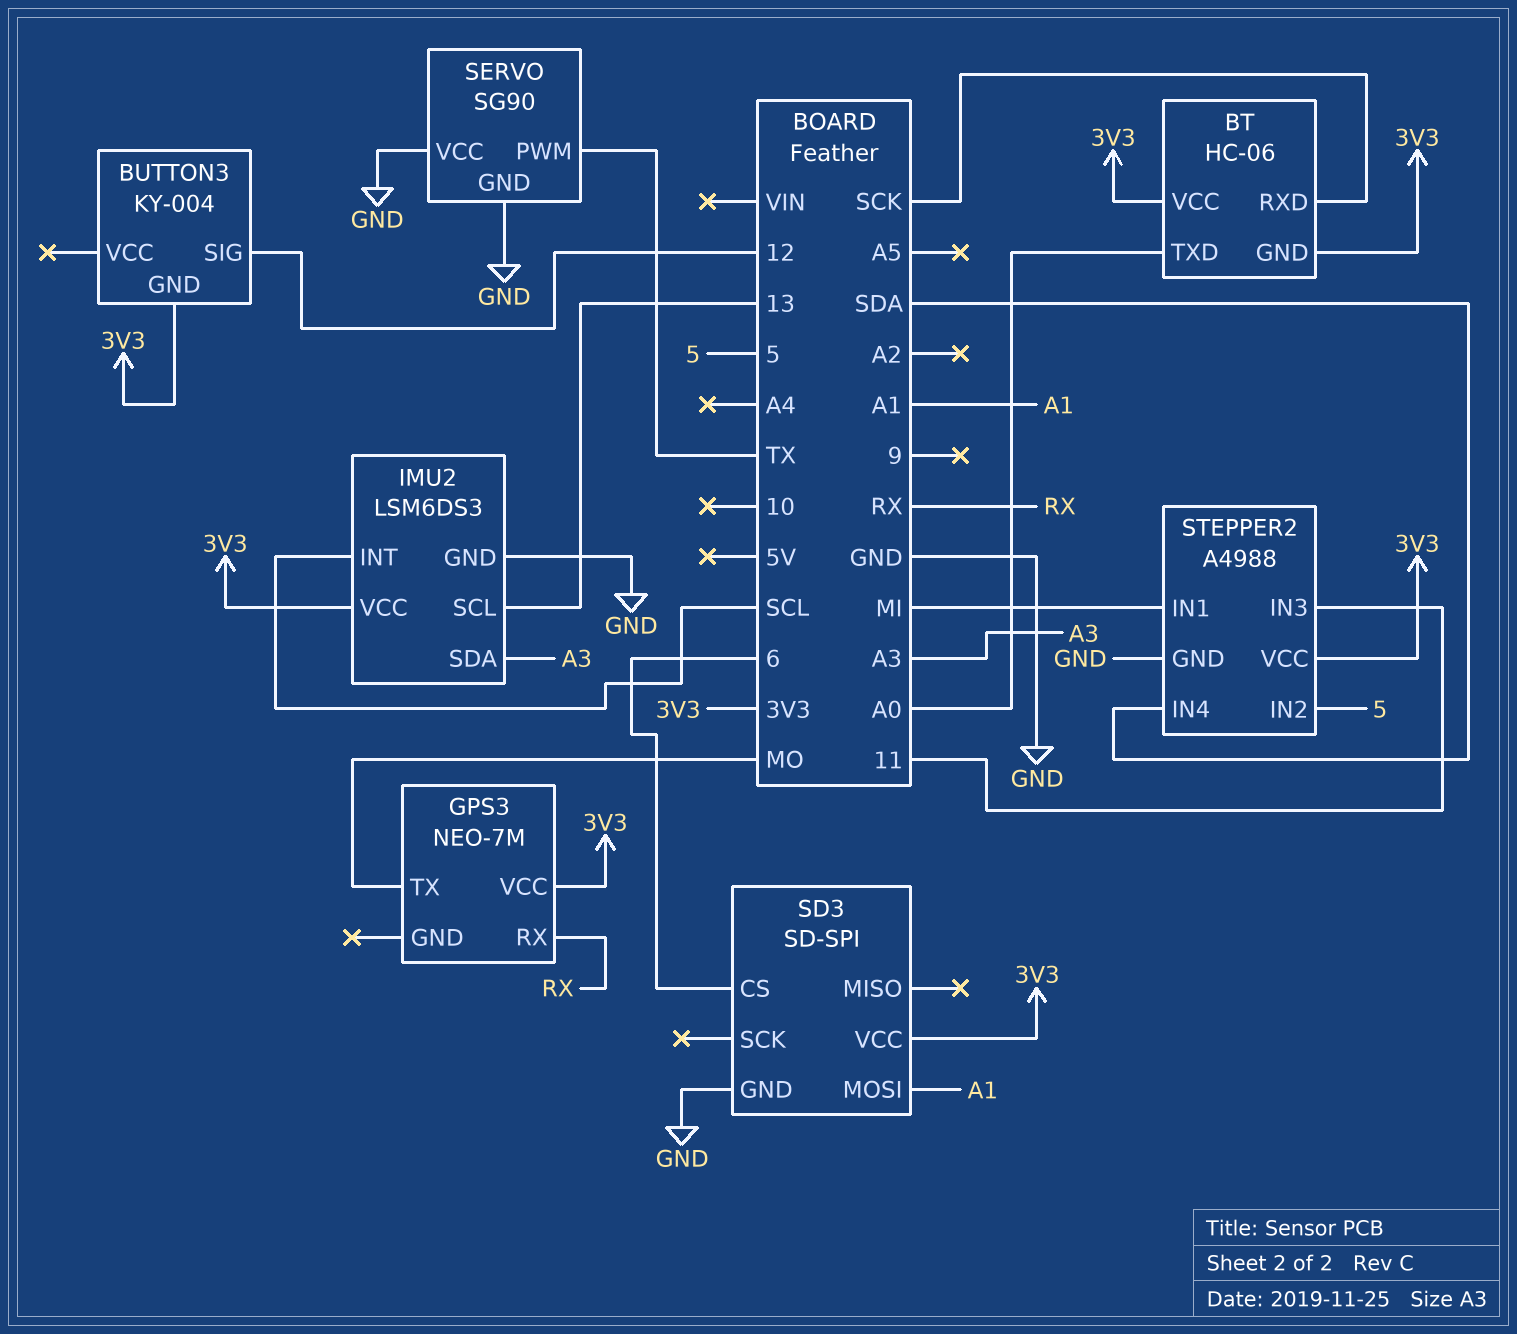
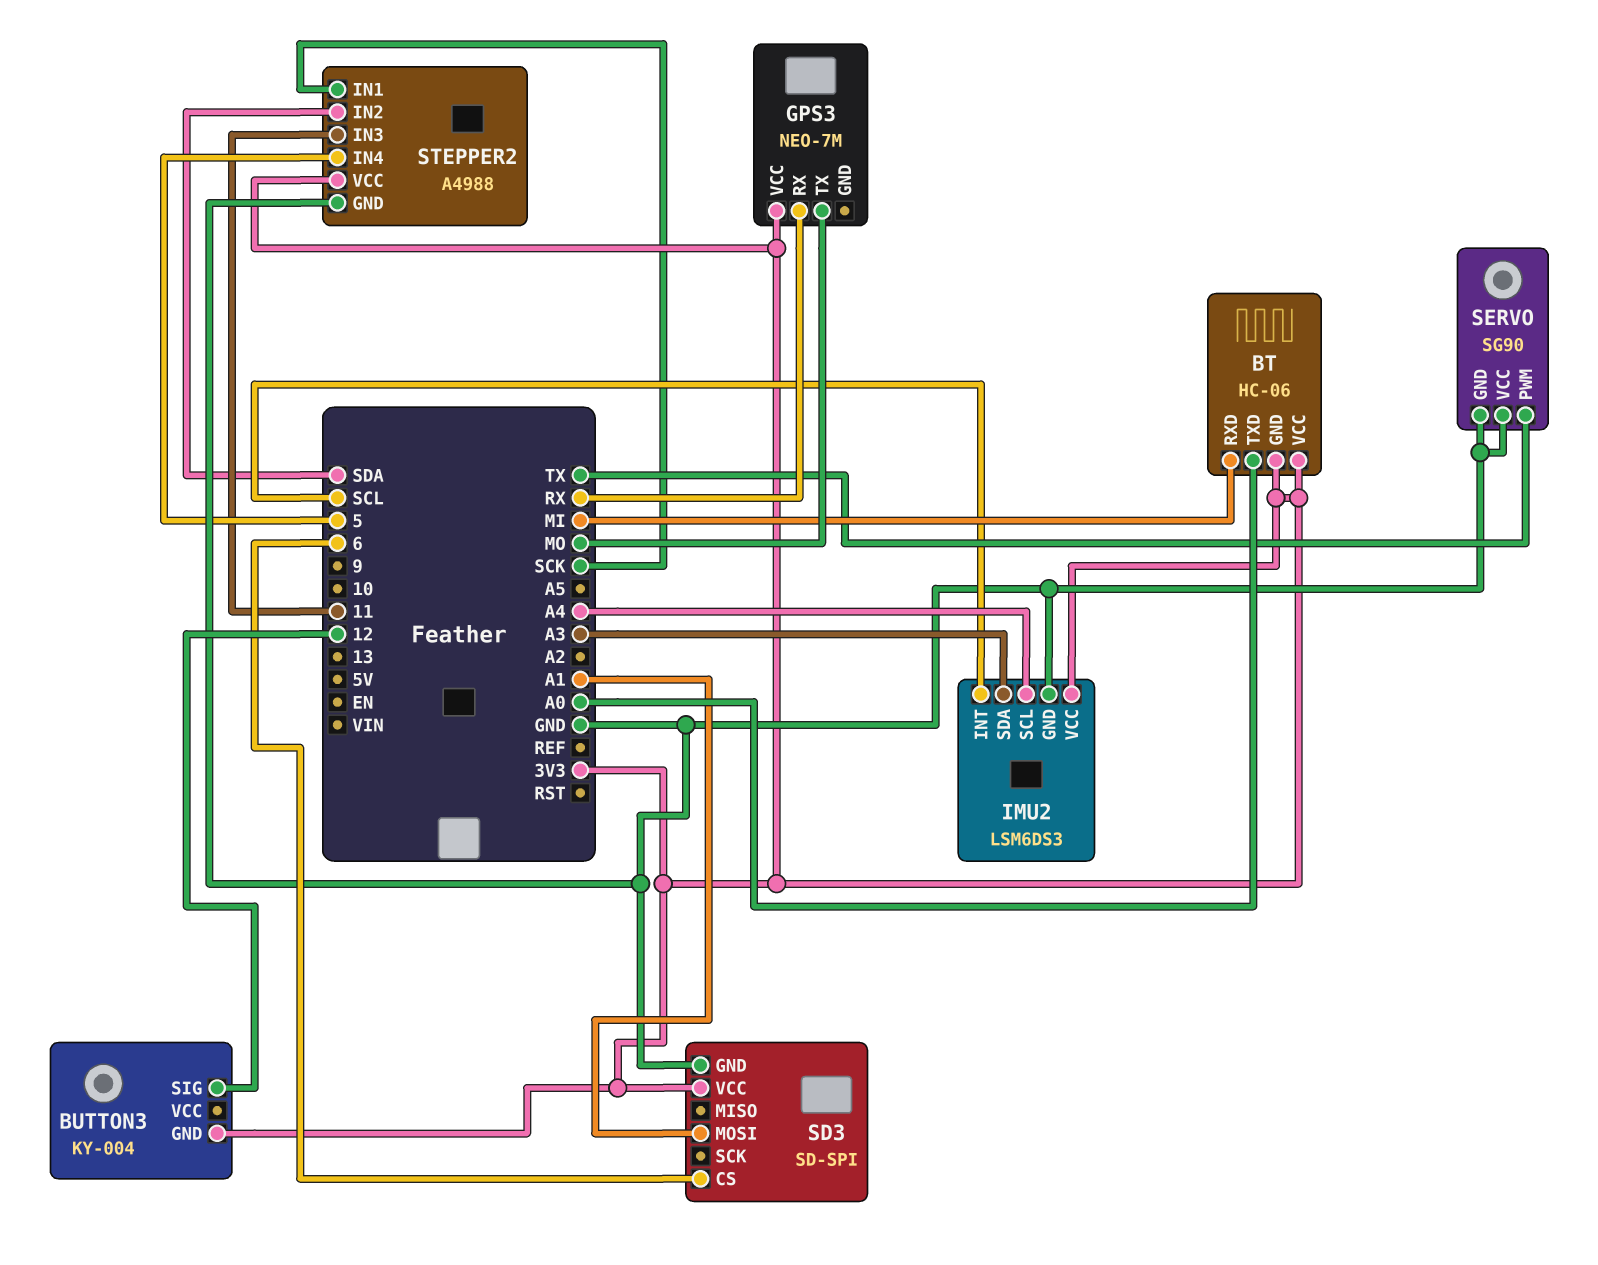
BT pin RXD: SCK -> MI
IMU2 pin SCL: 13 -> A4
STEPPER2 pin IN1: MI -> SCK
STEPPER2 pin IN2: 5 -> SDA
STEPPER2 pin IN4: SDA -> 5

